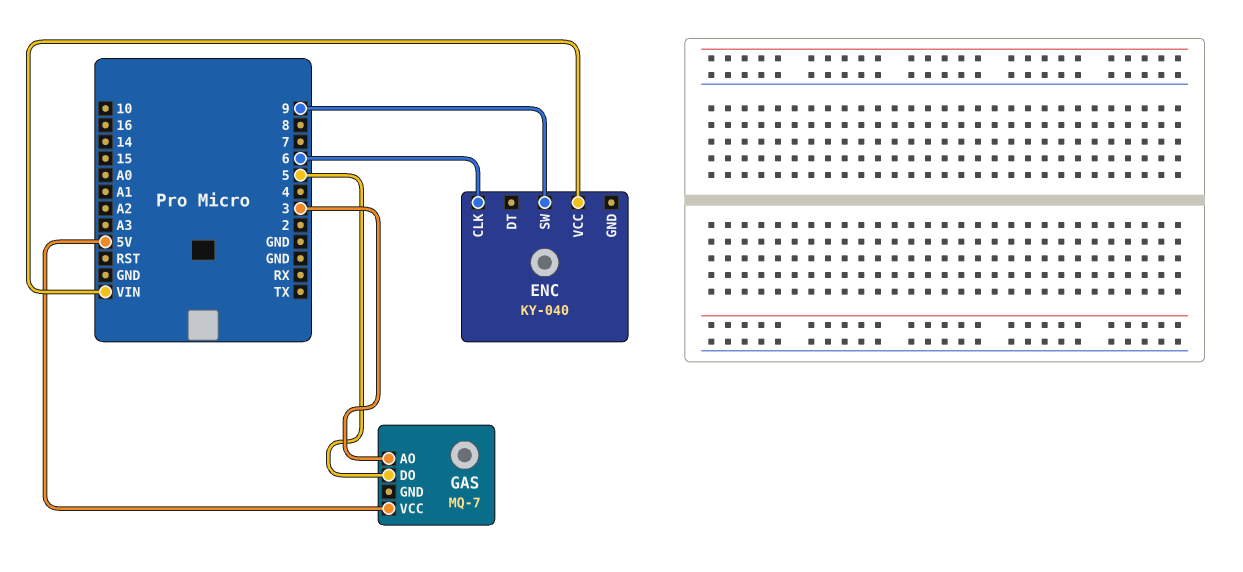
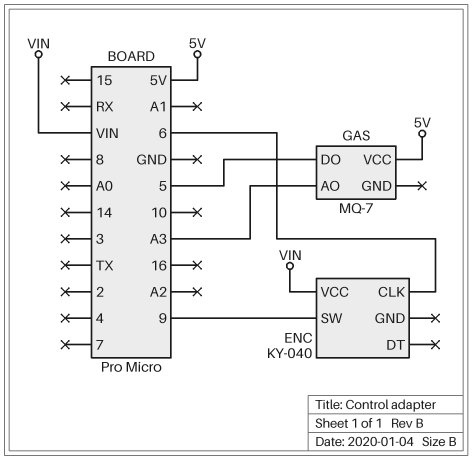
GAS pin AO: 3 -> A3

